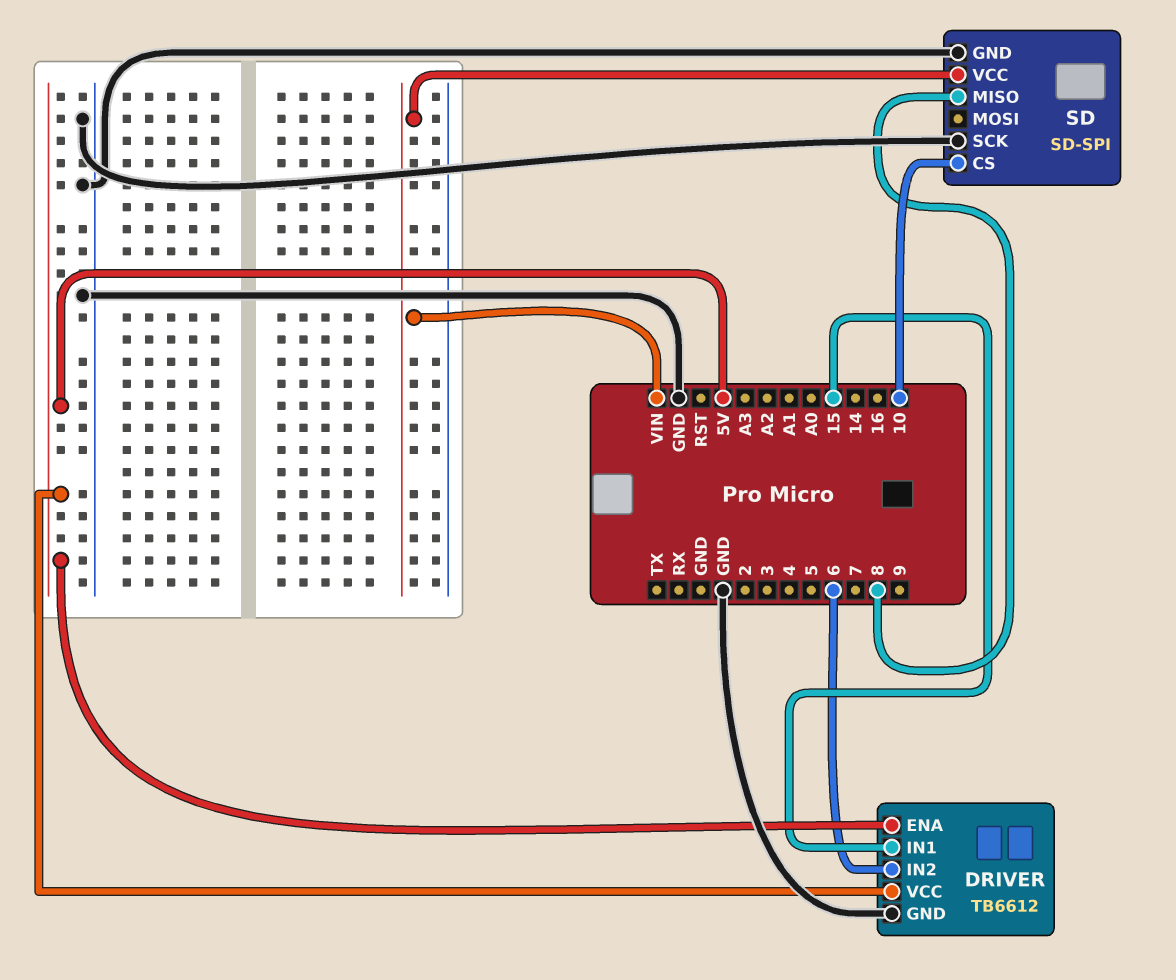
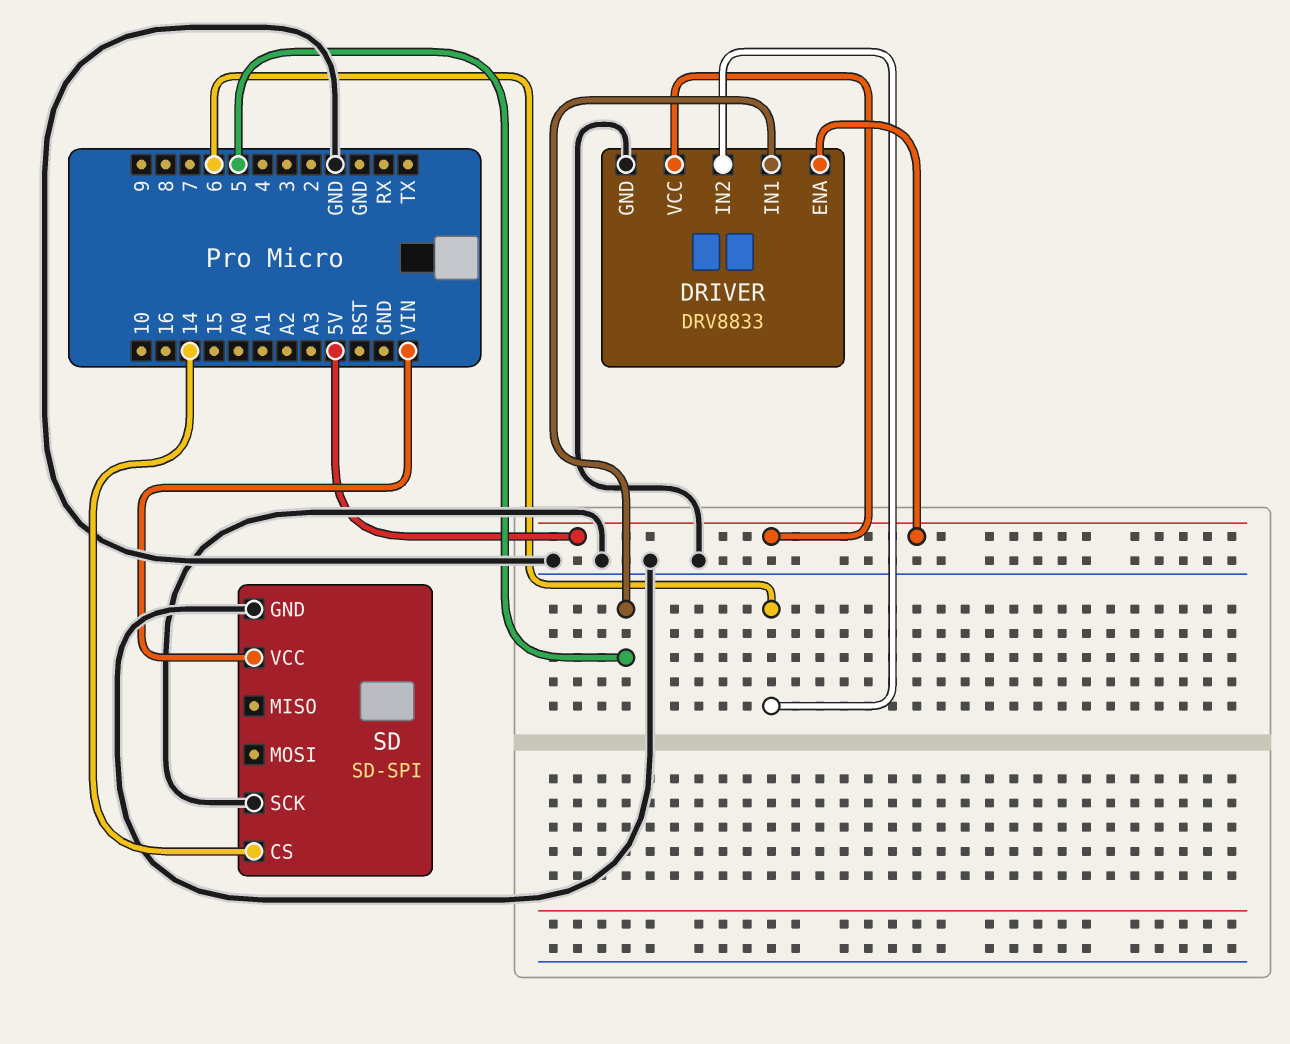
DRIVER: TB6612 -> DRV8833
DRIVER pin IN1: 15 -> 5
SD pin CS: 10 -> 14
SD pin MISO: 8 -> none

